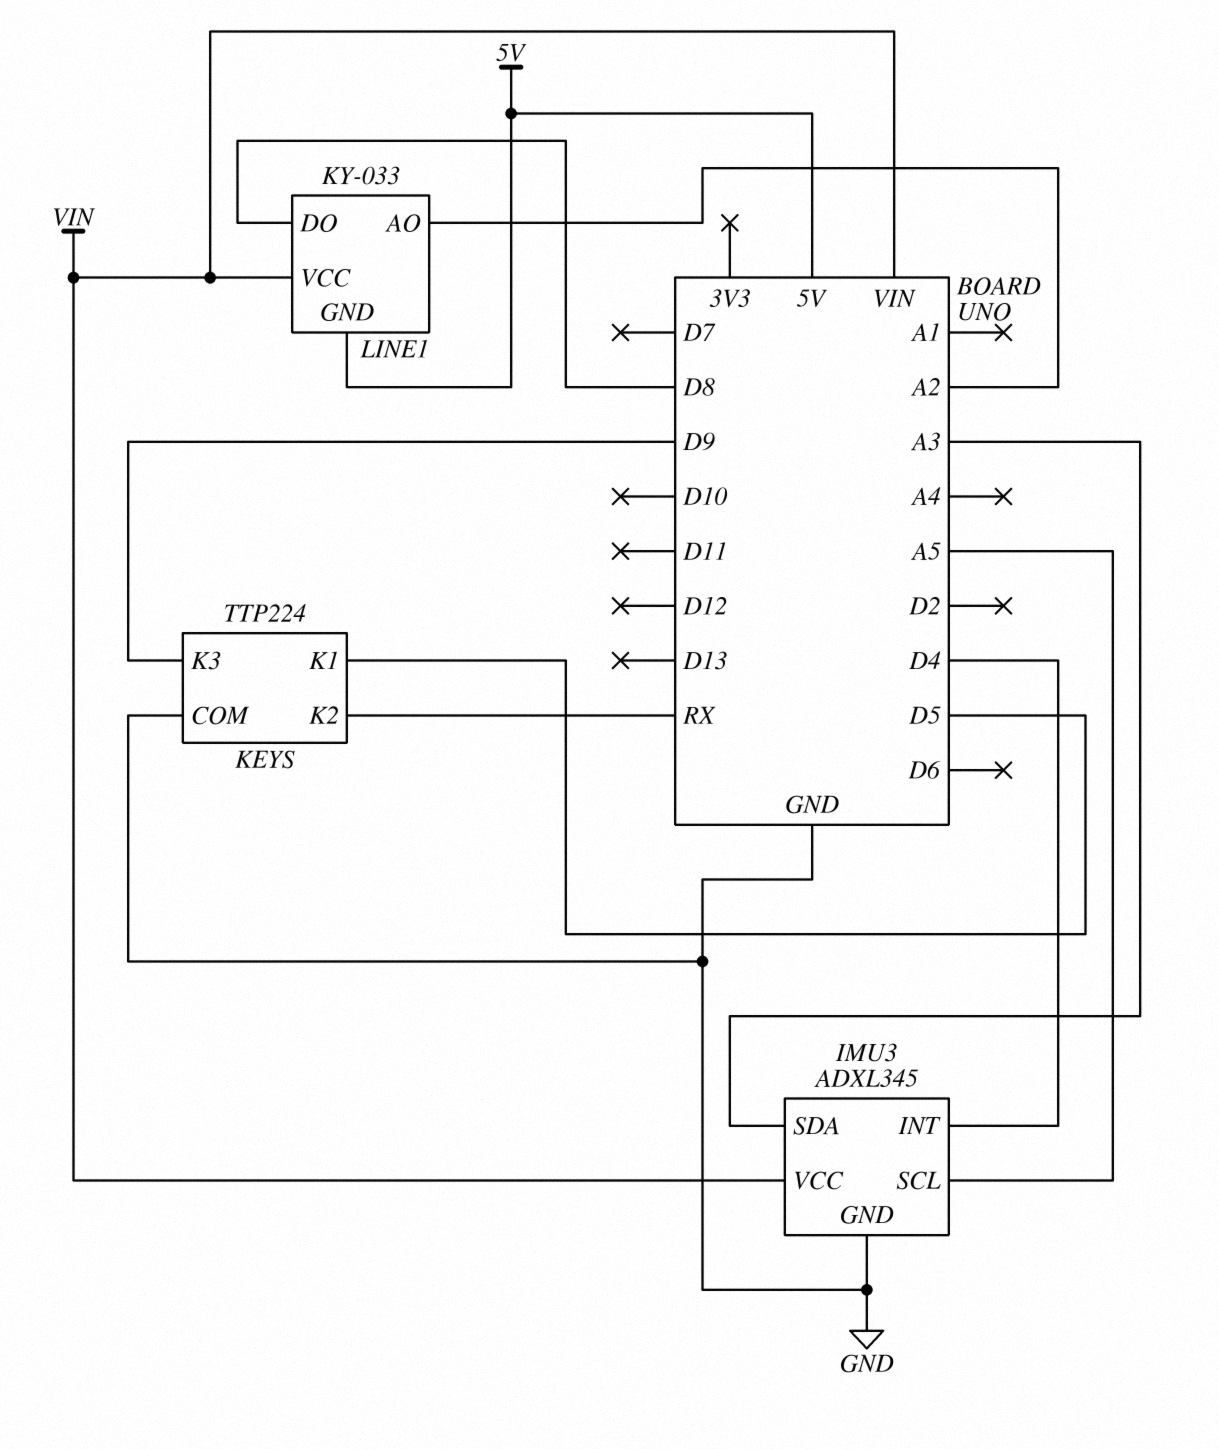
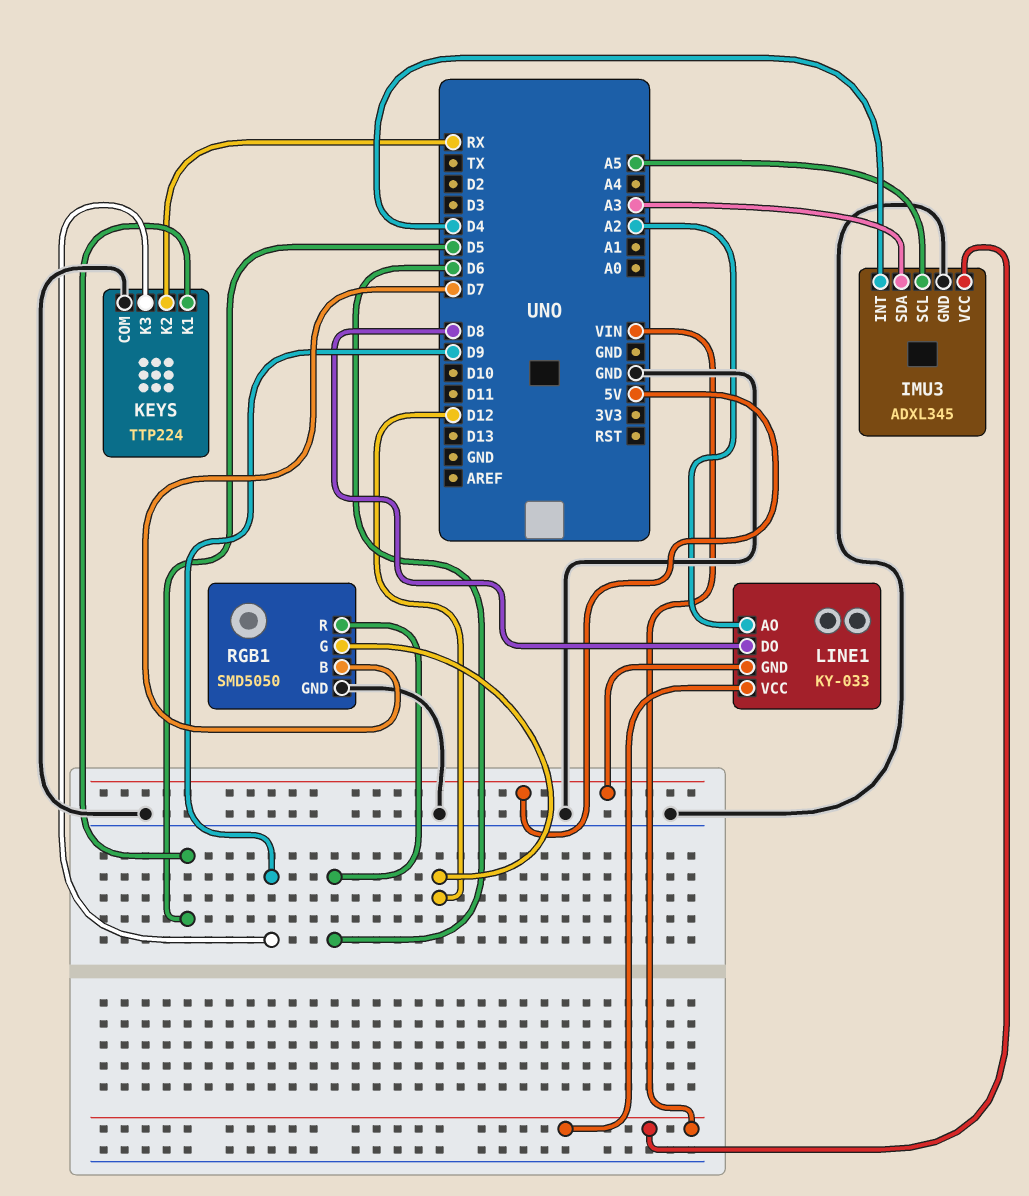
RGB1: none -> SMD5050
RGB1 pin B: none -> D7
RGB1 pin G: none -> D12
RGB1 pin GND: none -> GND
RGB1 pin R: none -> D6

